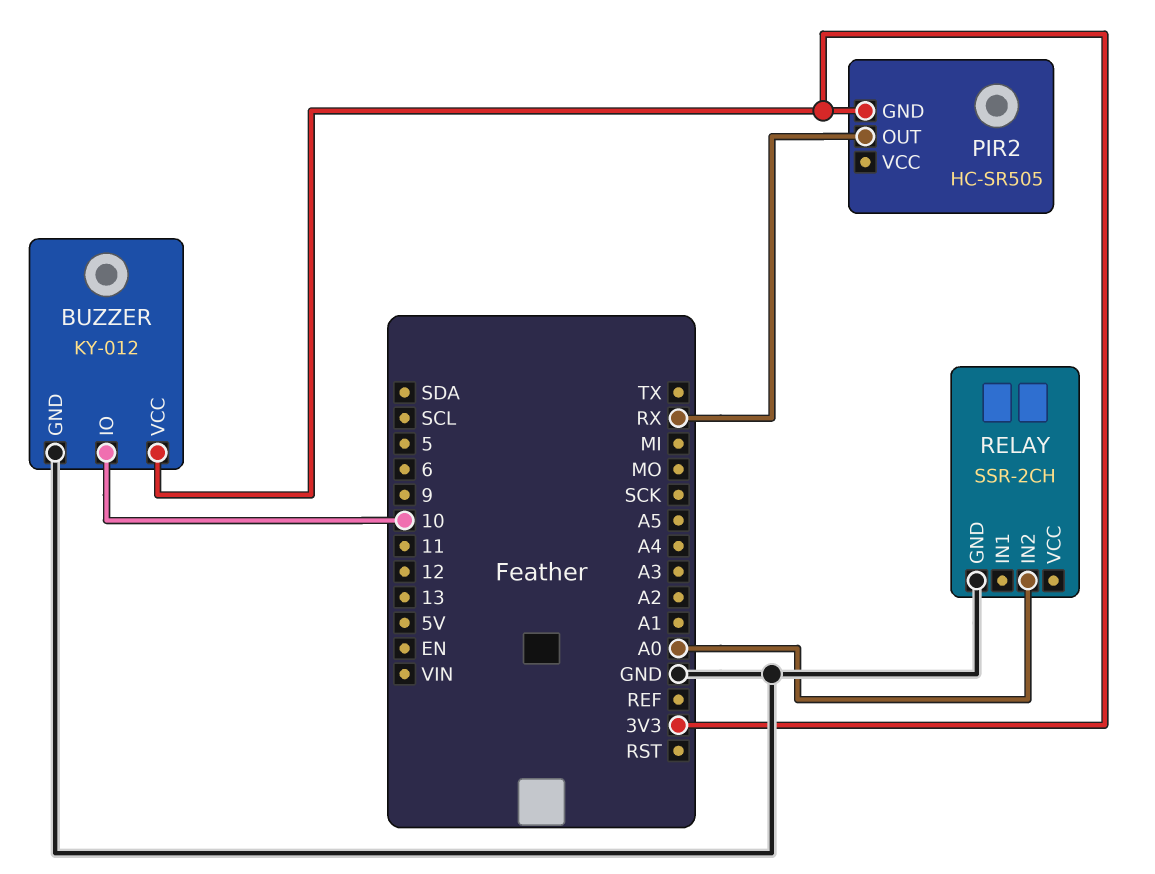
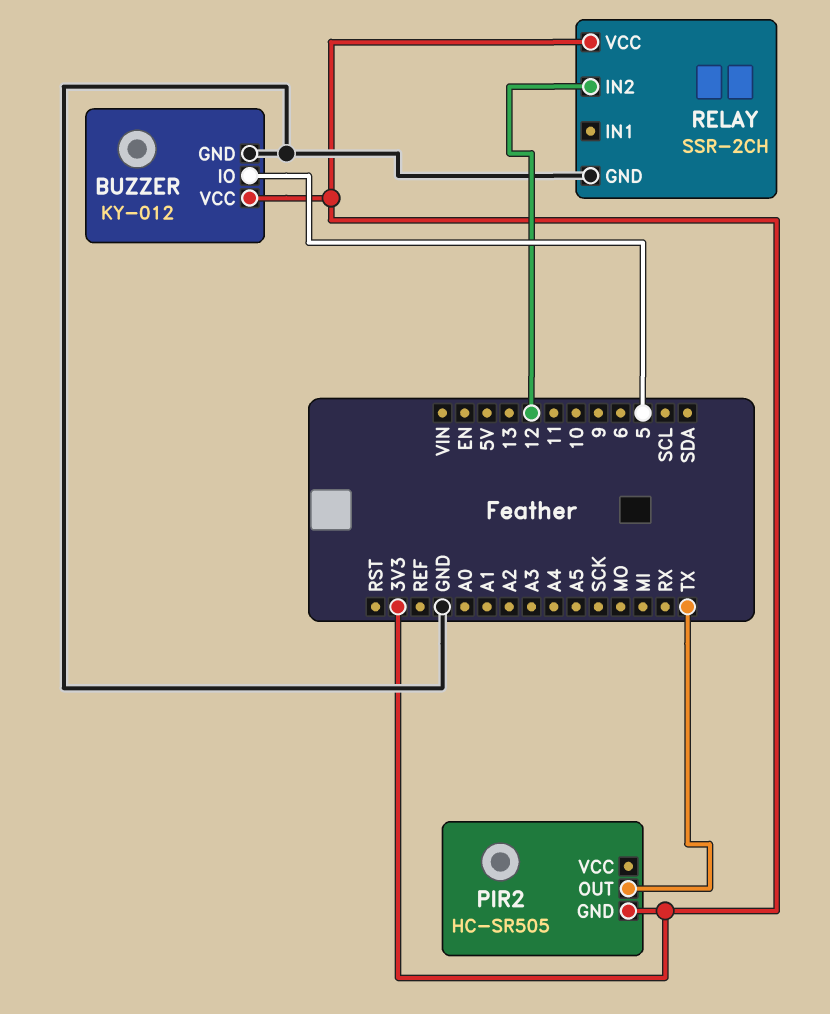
BUZZER pin IO: 10 -> 5
PIR2 pin OUT: RX -> TX
RELAY pin IN2: A0 -> 12
RELAY pin VCC: none -> 3V3

